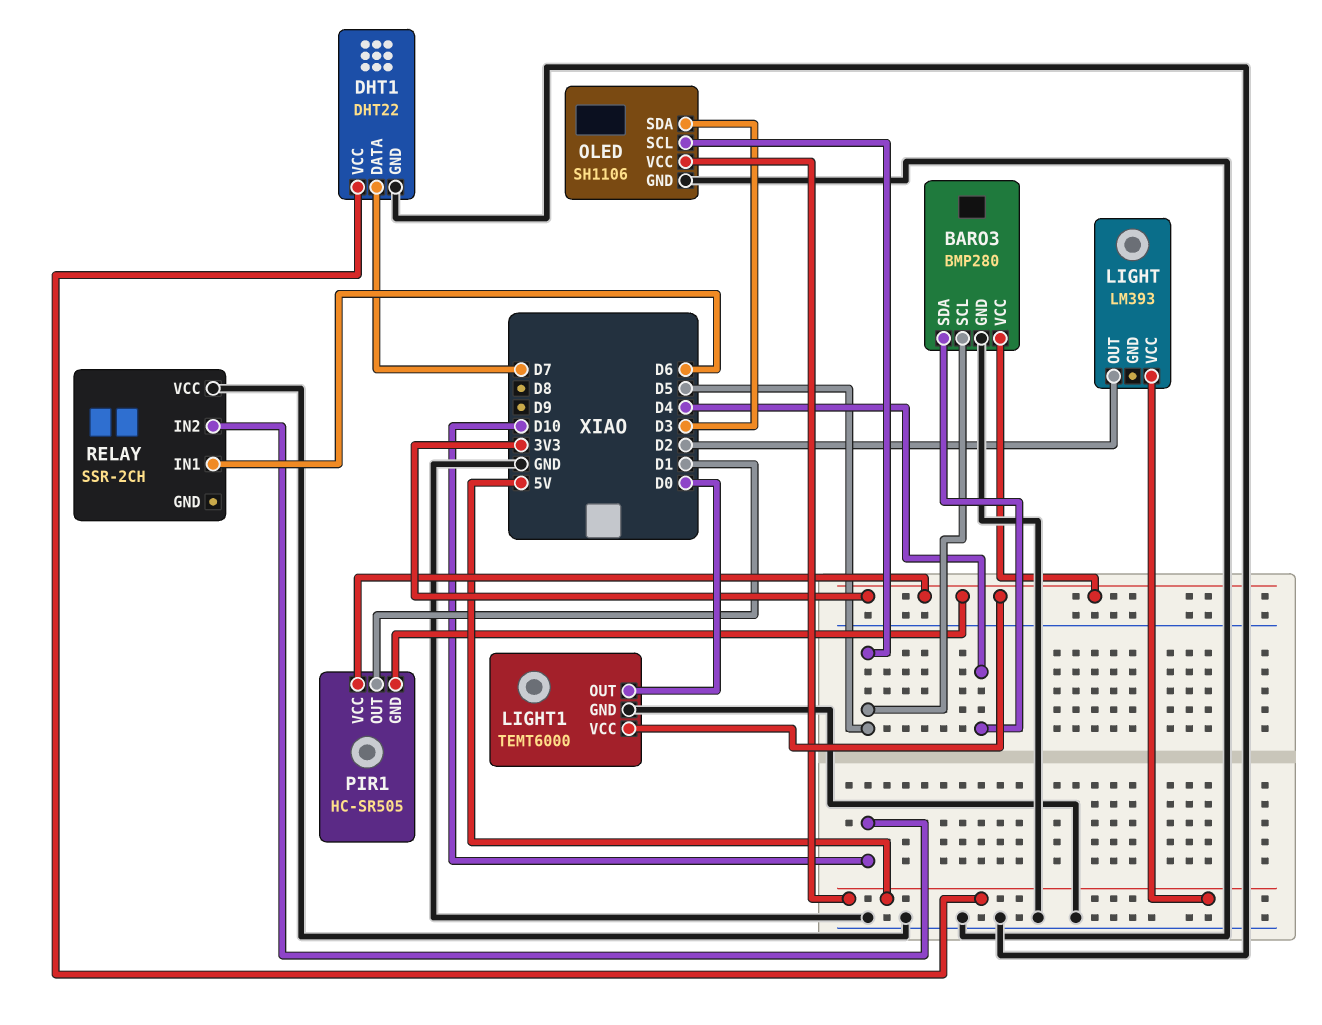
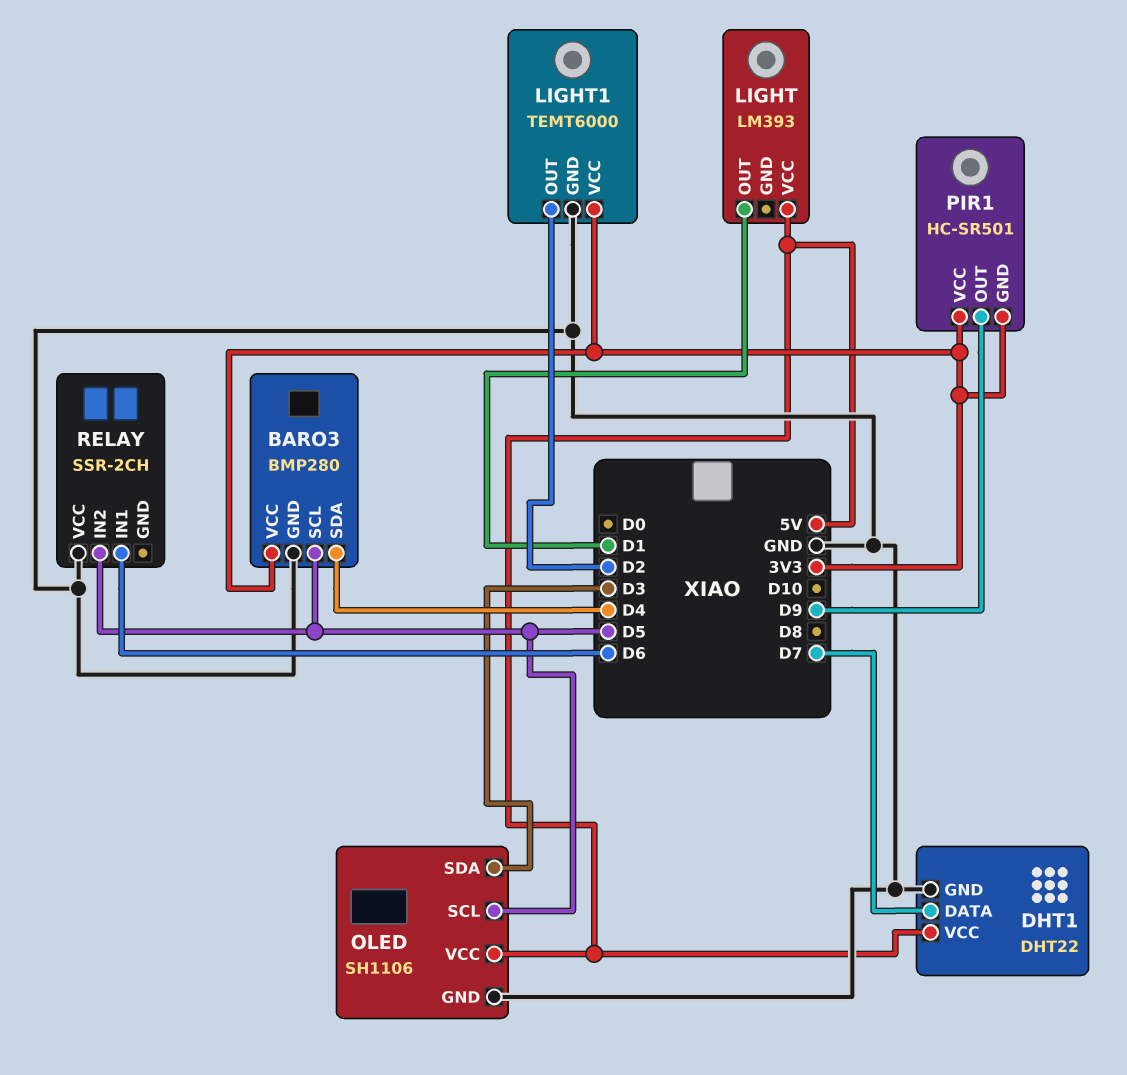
LIGHT pin OUT: D2 -> D1
LIGHT1 pin OUT: D0 -> D2
PIR1: HC-SR505 -> HC-SR501
PIR1 pin OUT: D1 -> D9
RELAY pin IN2: D10 -> D5

